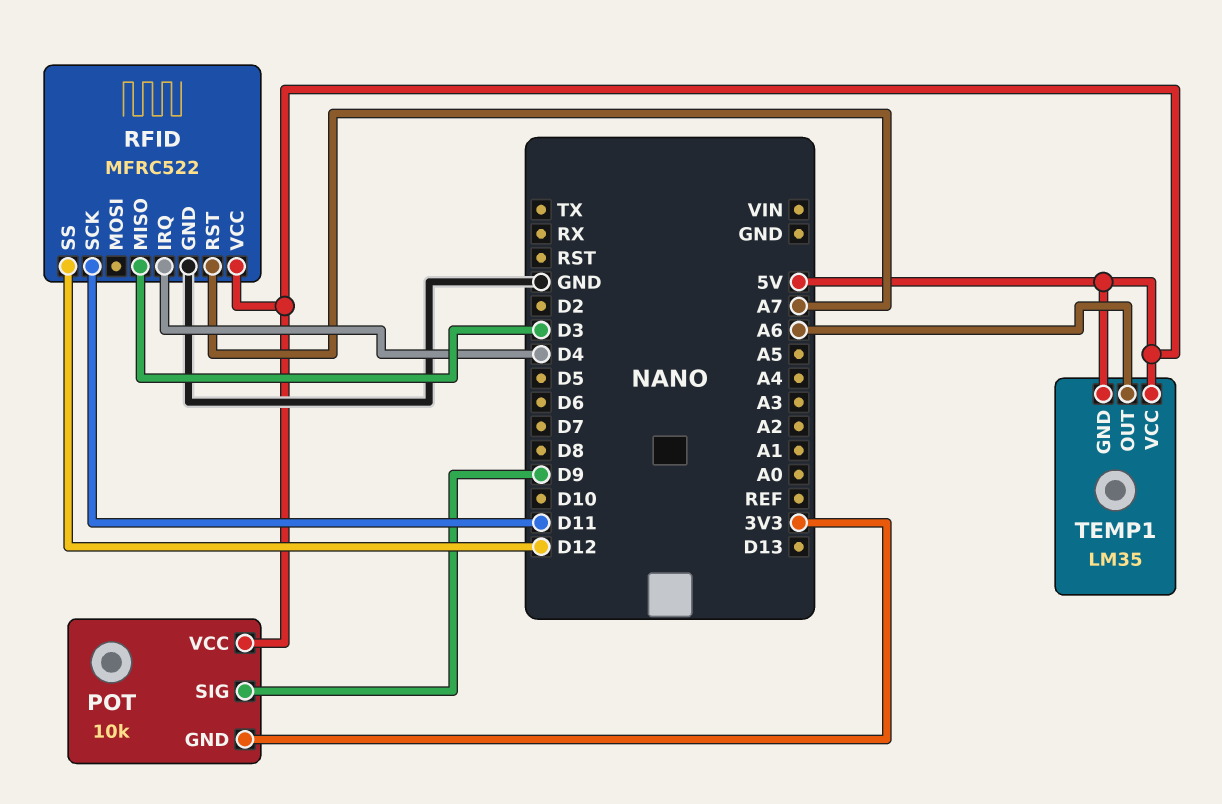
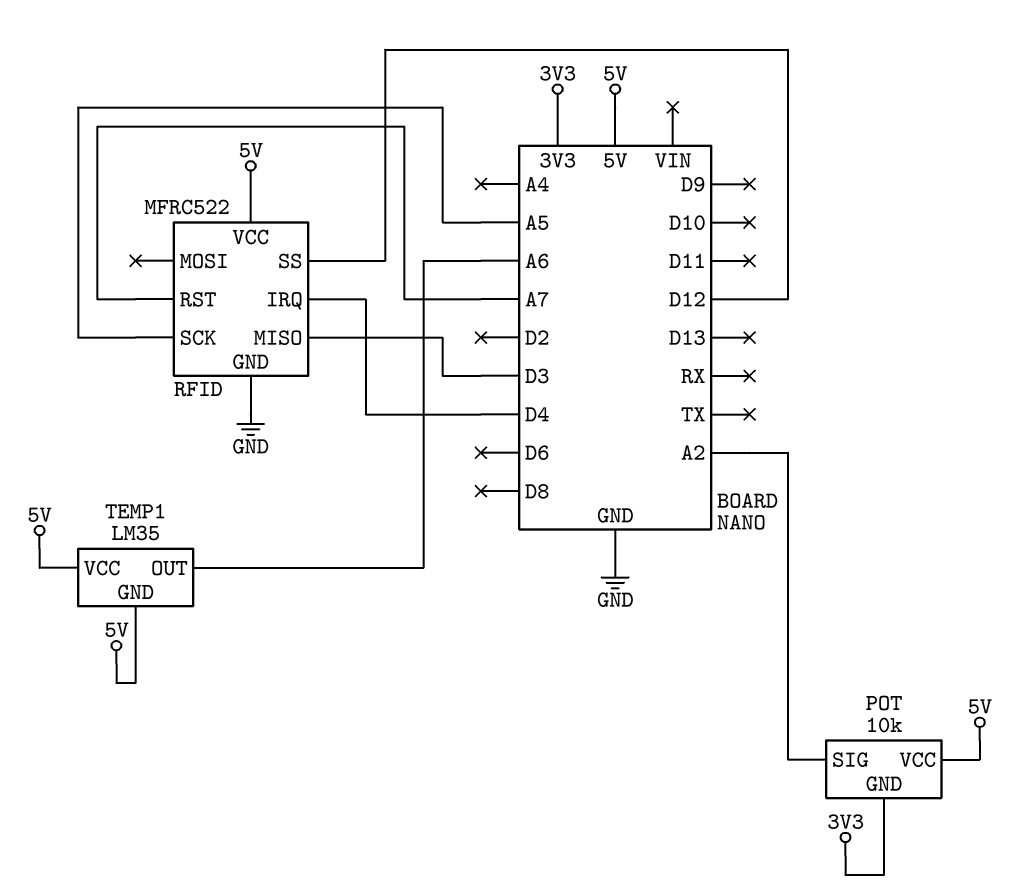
POT pin SIG: D9 -> A2
RFID pin SCK: D11 -> A5

